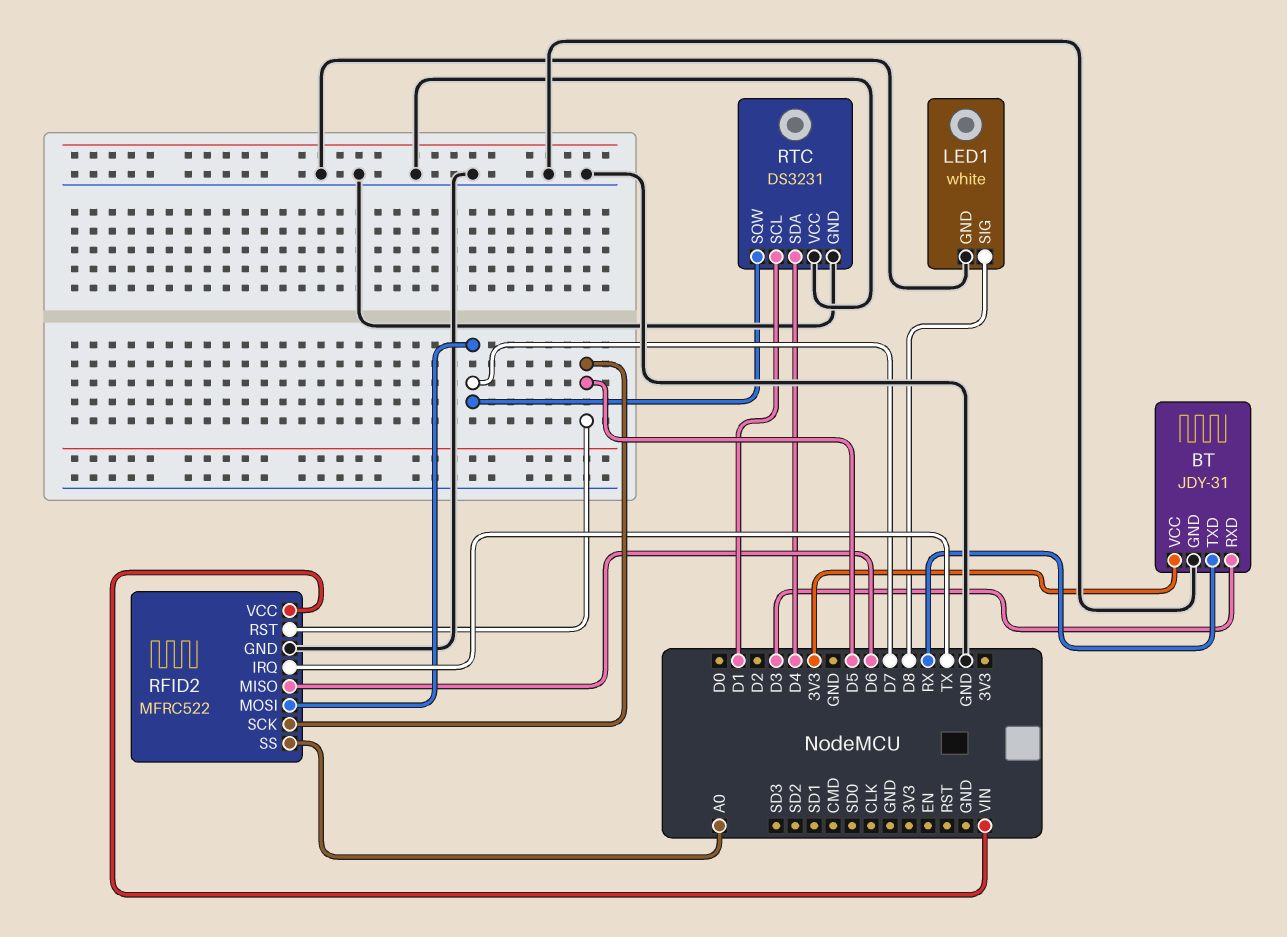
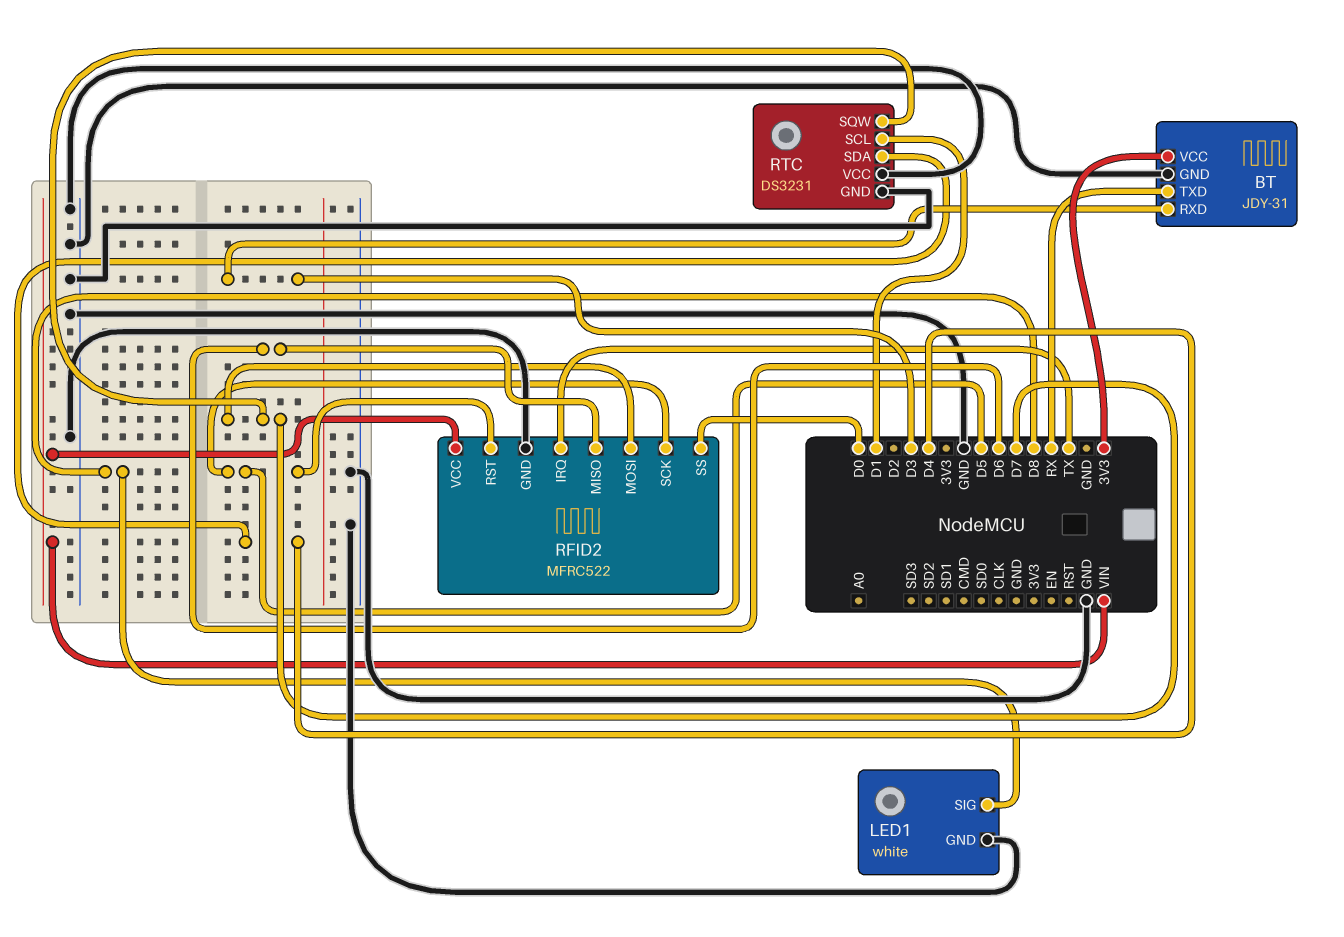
RFID2 pin SS: A0 -> D0

